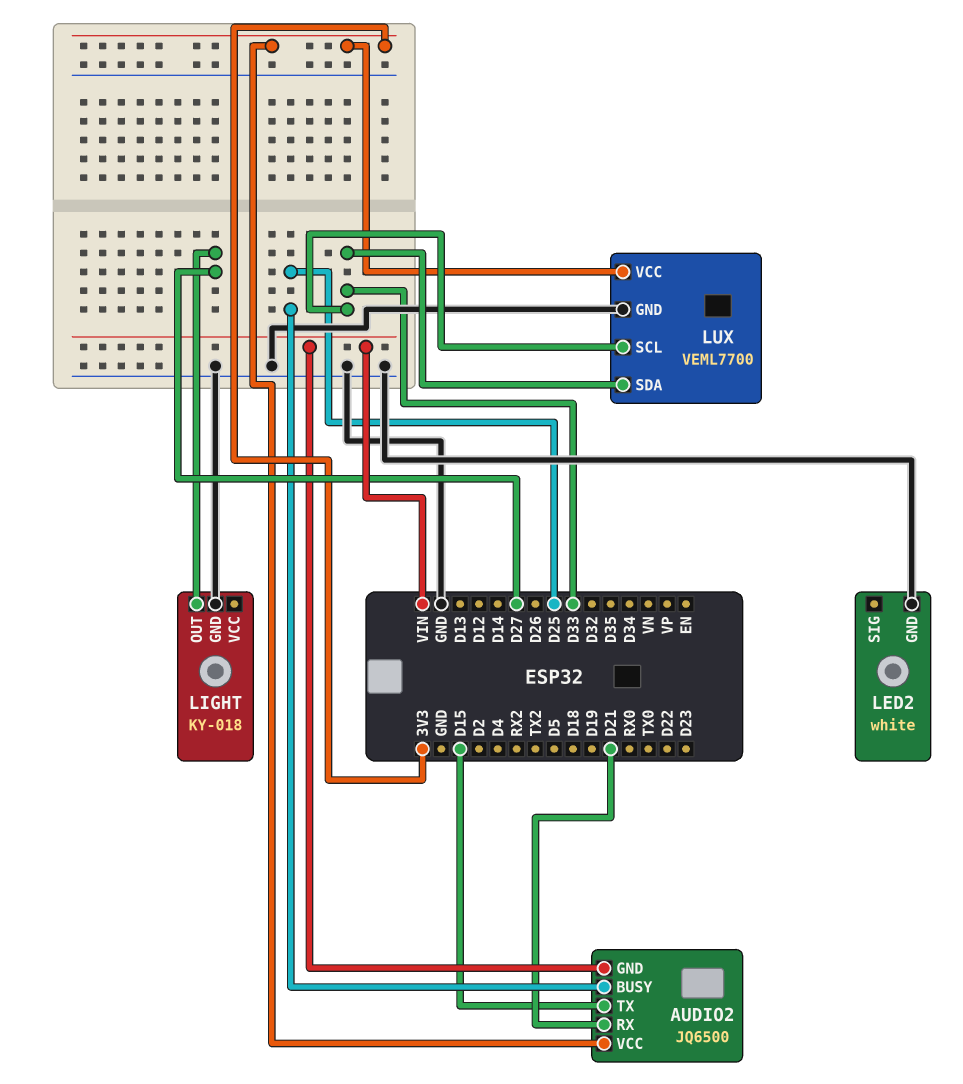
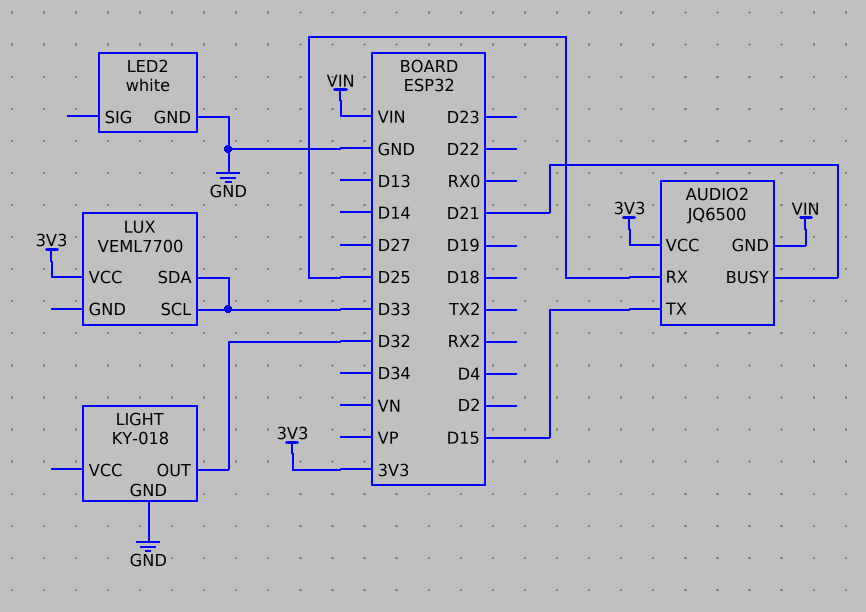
AUDIO2 pin BUSY: D25 -> D21
AUDIO2 pin RX: D21 -> D25
LIGHT pin OUT: D27 -> D32
LUX pin GND: GND -> none

